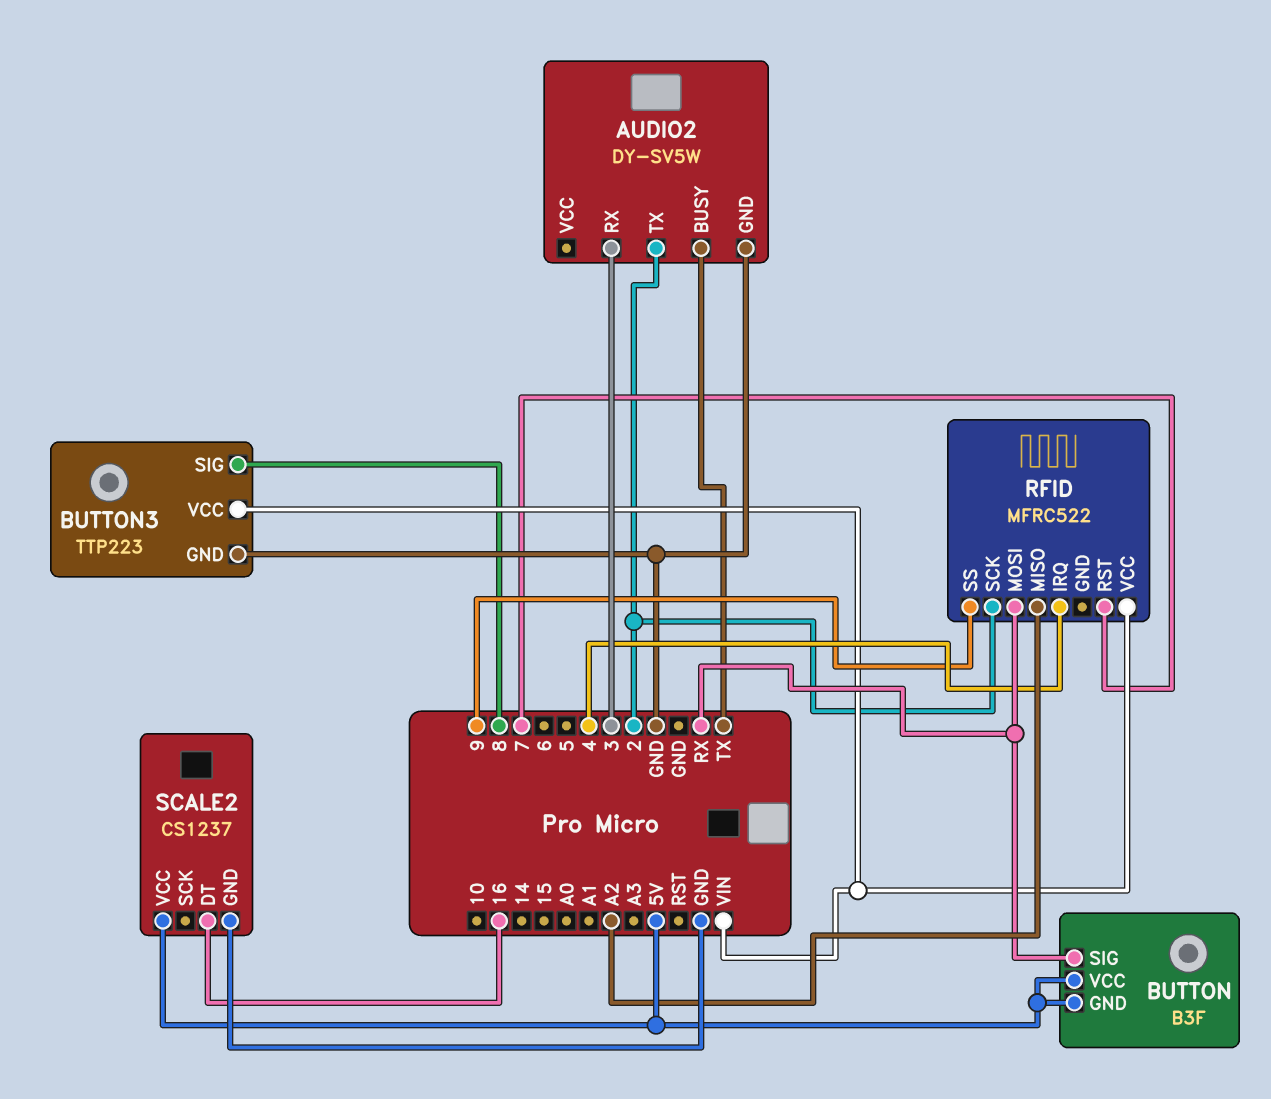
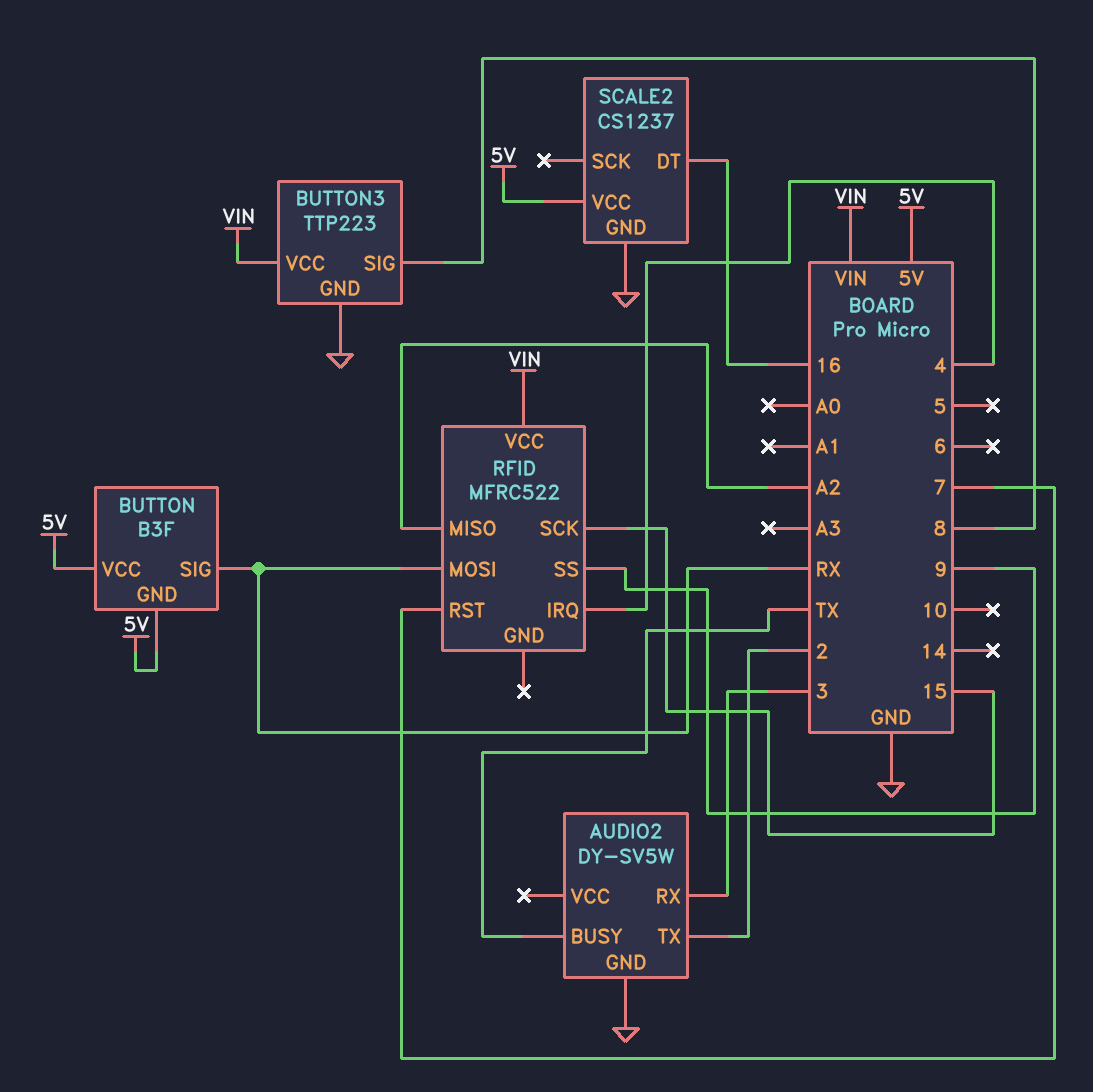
RFID pin SCK: 2 -> 15

